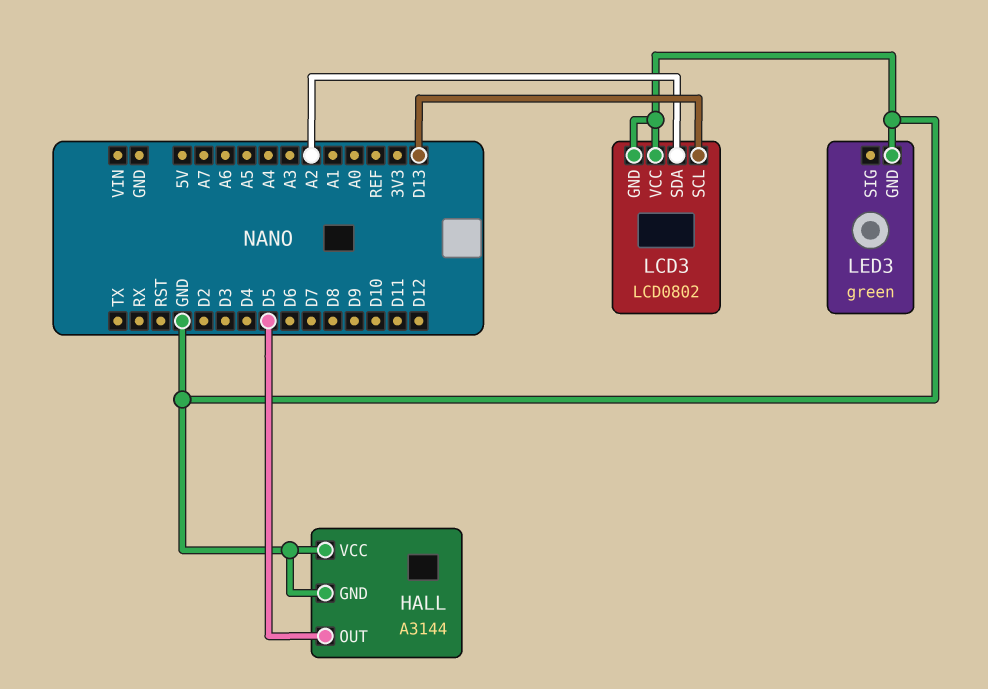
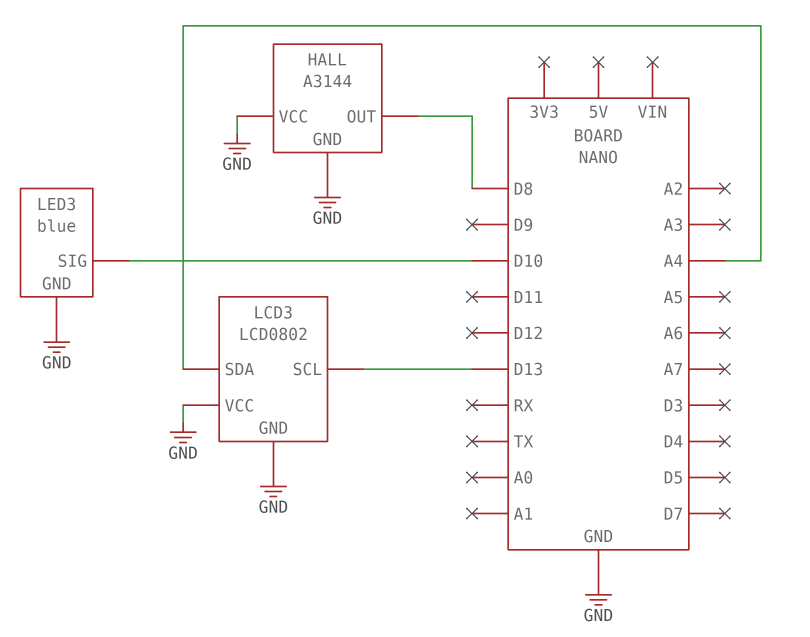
HALL pin OUT: D5 -> D8
LCD3 pin SDA: A2 -> A4
LED3: green -> blue
LED3 pin SIG: none -> D10

